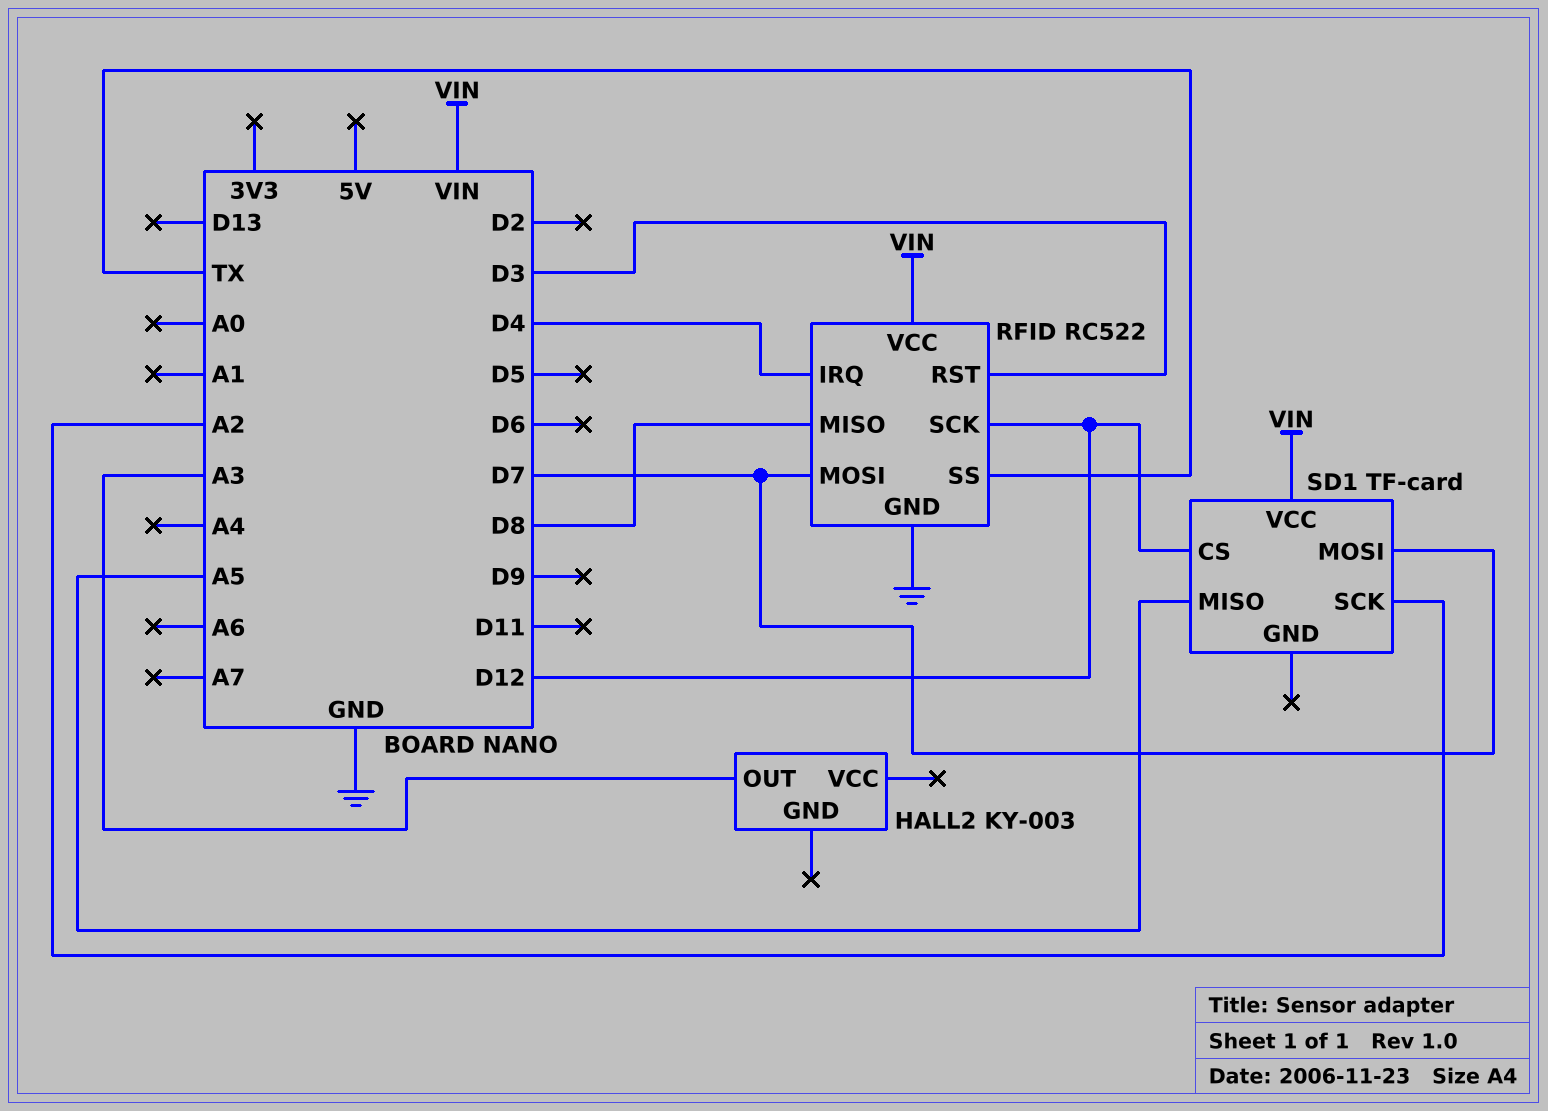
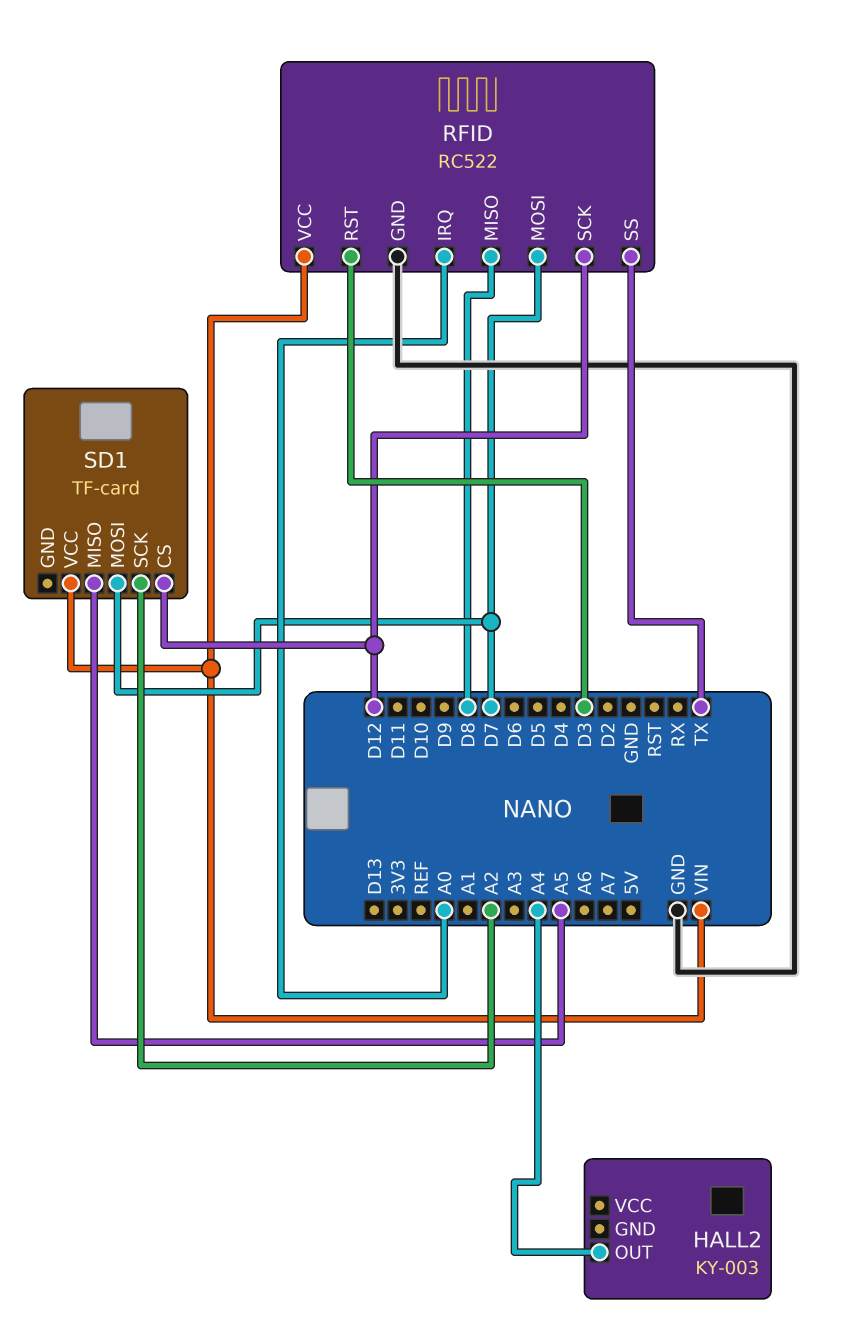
HALL2 pin OUT: A3 -> A4
RFID pin IRQ: D4 -> A0

